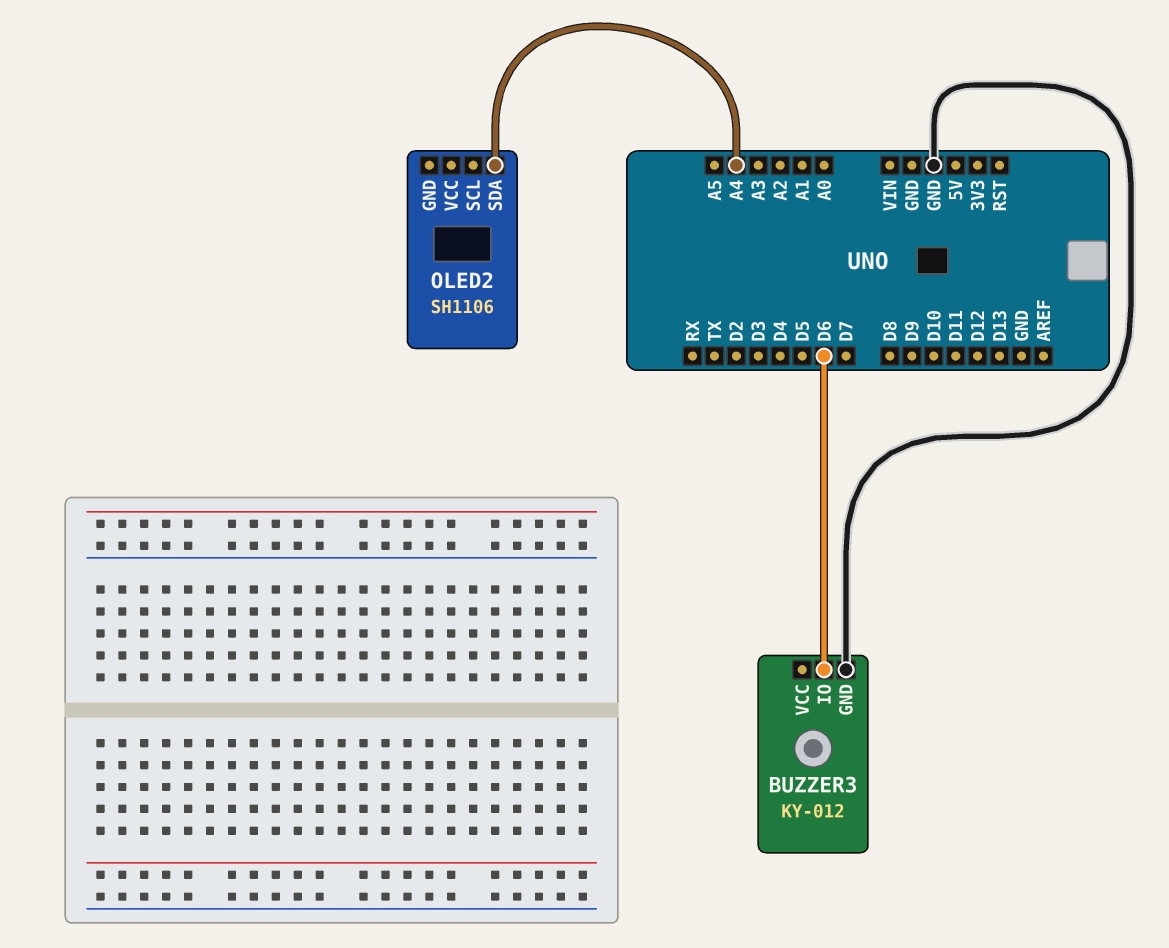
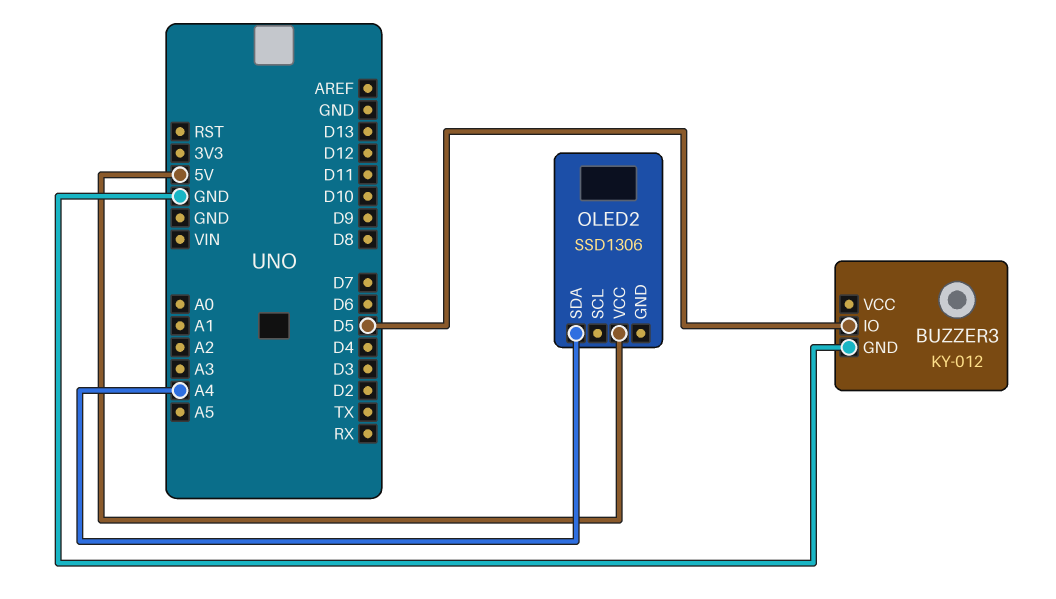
BUZZER3 pin IO: D6 -> D5
OLED2: SH1106 -> SSD1306
OLED2 pin VCC: none -> 5V

